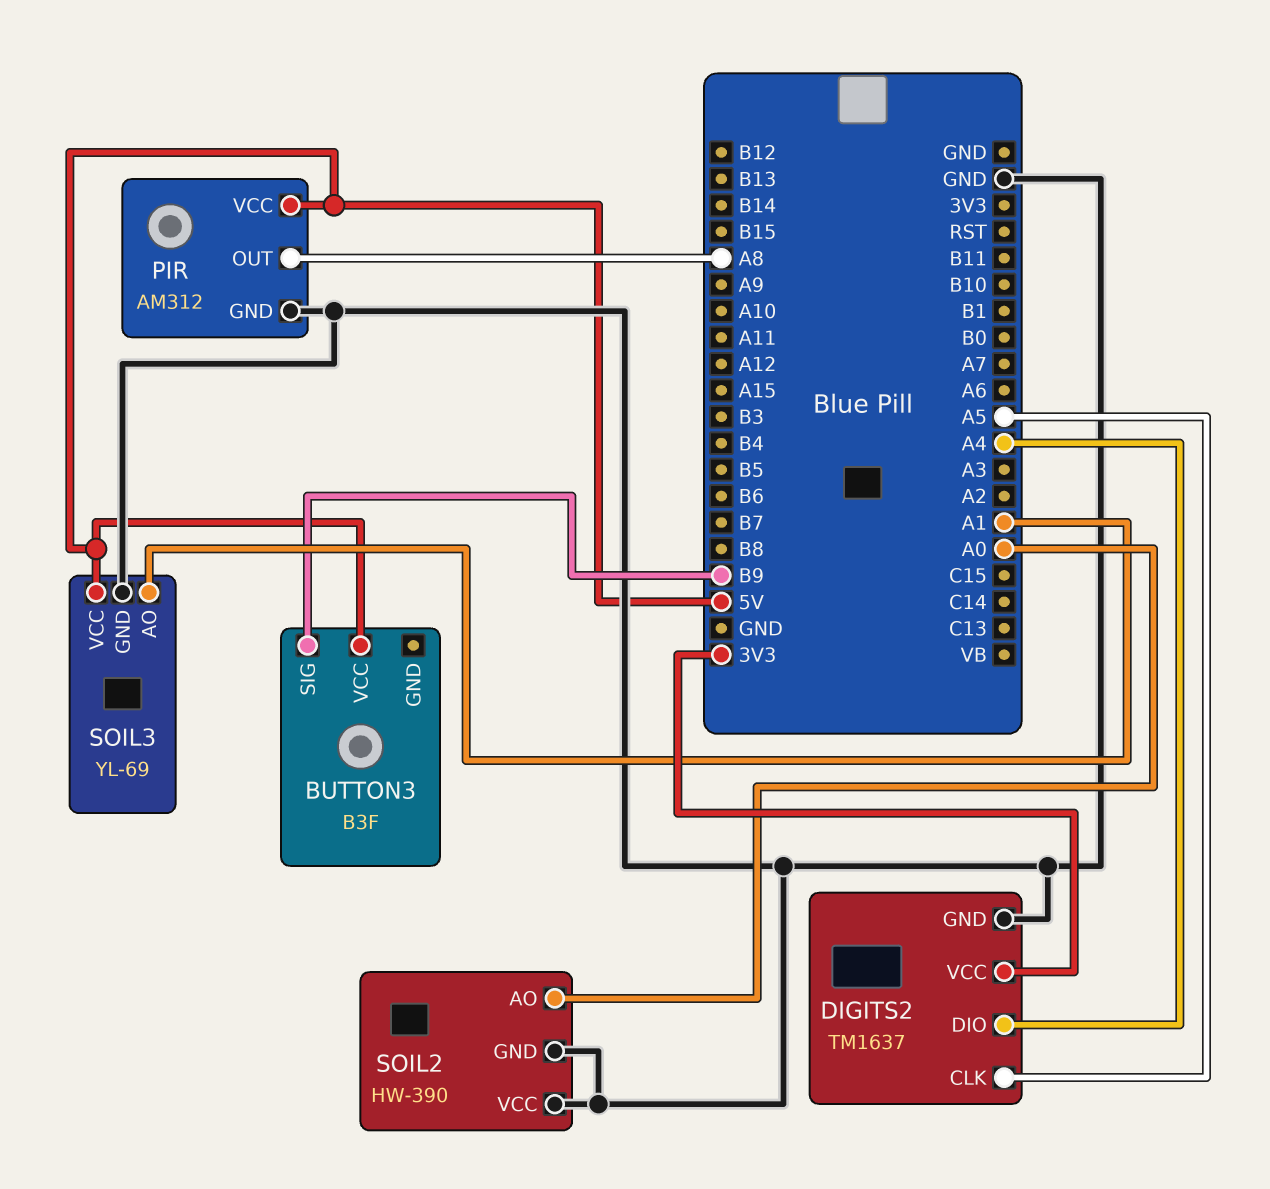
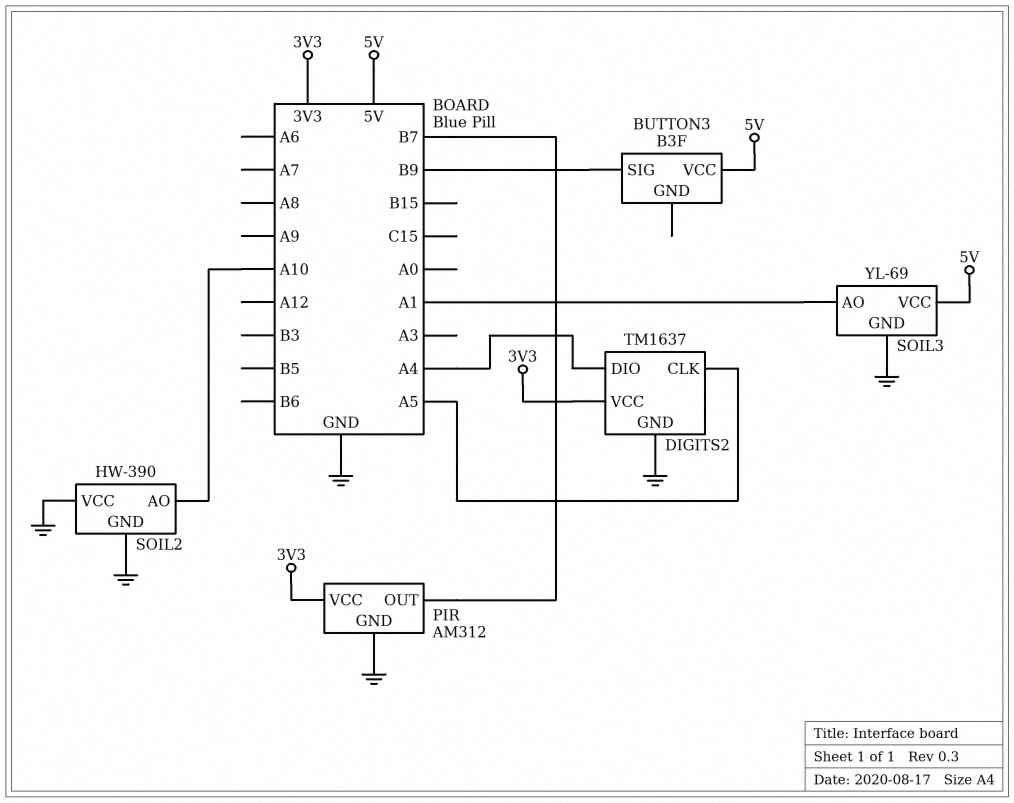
PIR pin OUT: A8 -> B7
PIR pin VCC: 5V -> 3V3
SOIL2 pin AO: A0 -> A10

